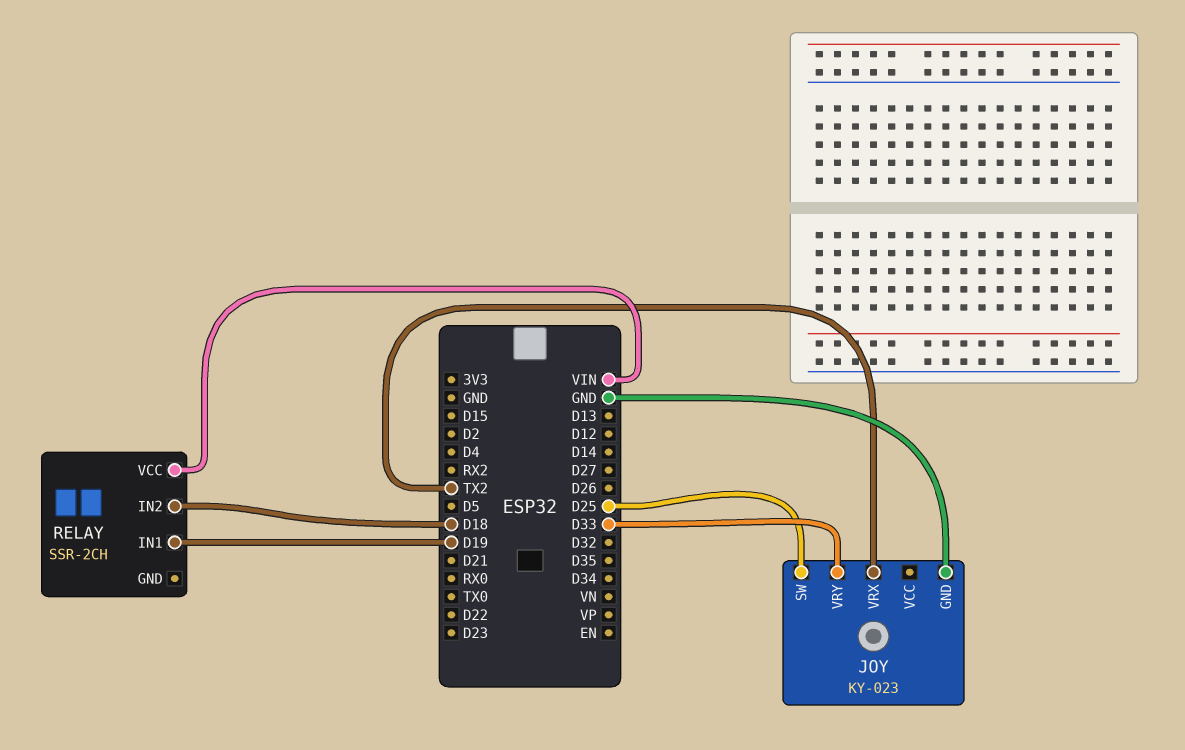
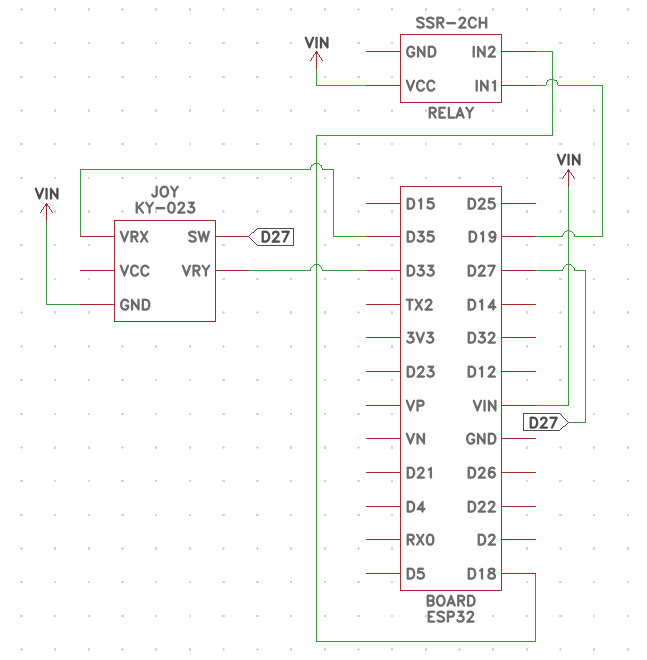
JOY pin GND: GND -> VIN
JOY pin SW: D25 -> D27
JOY pin VRX: TX2 -> D35

